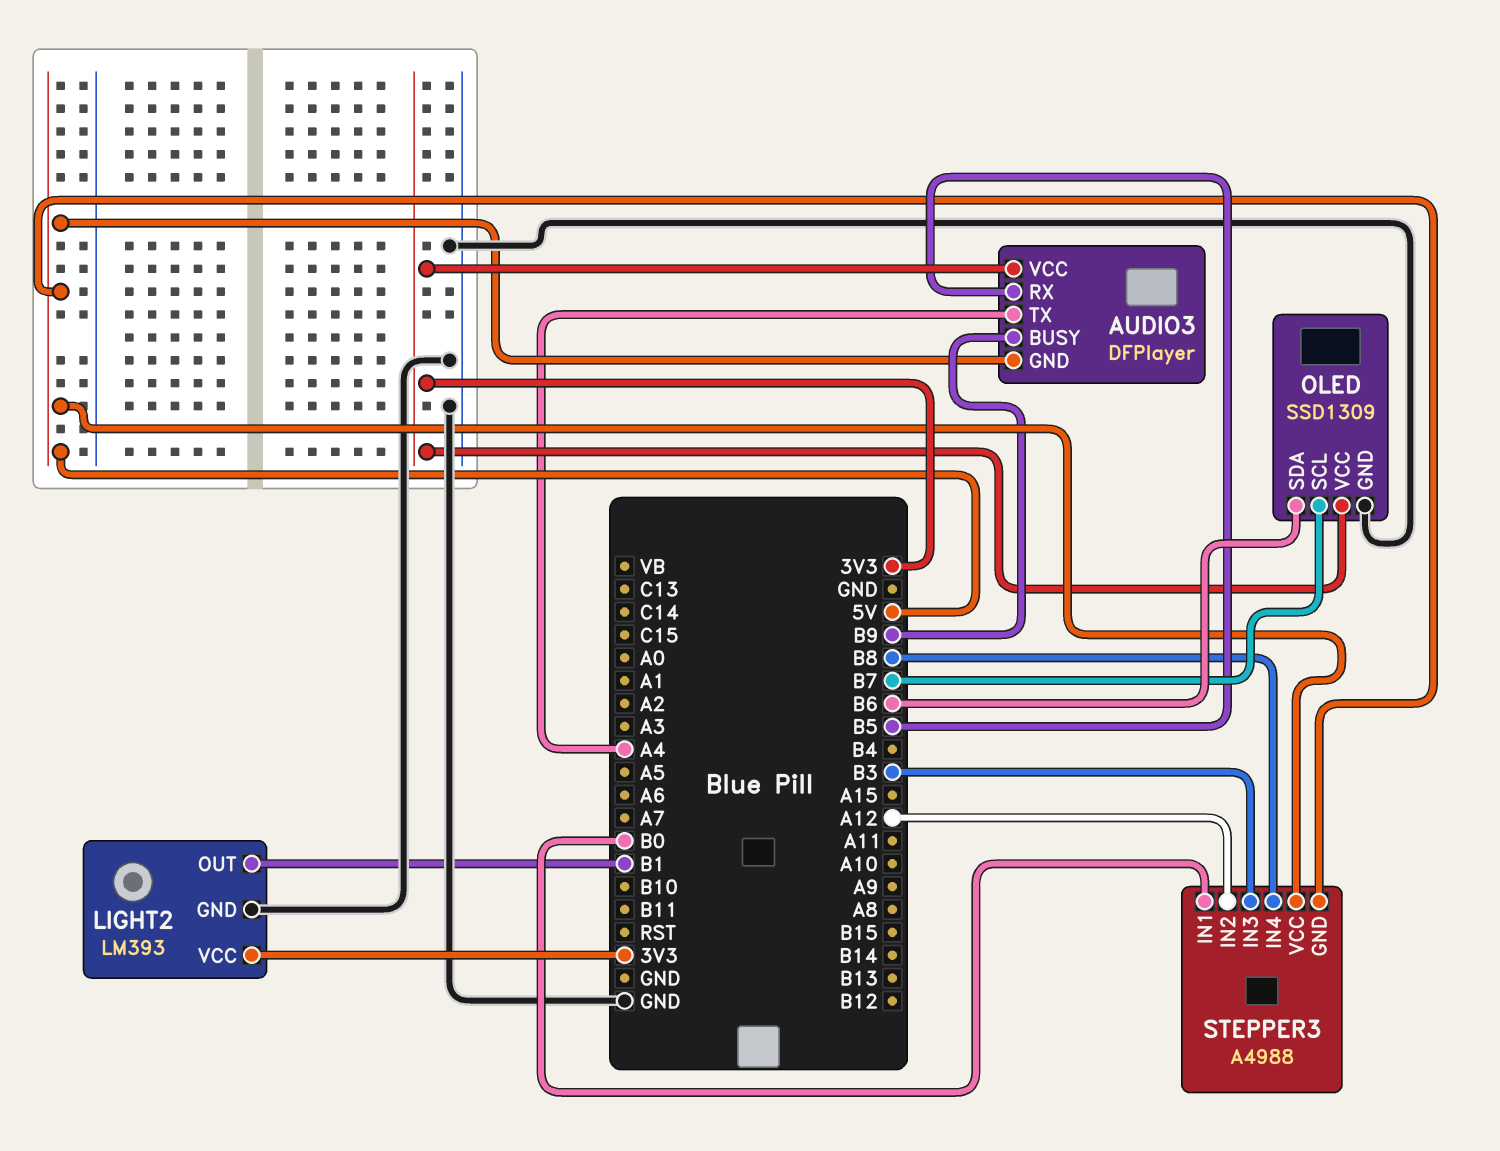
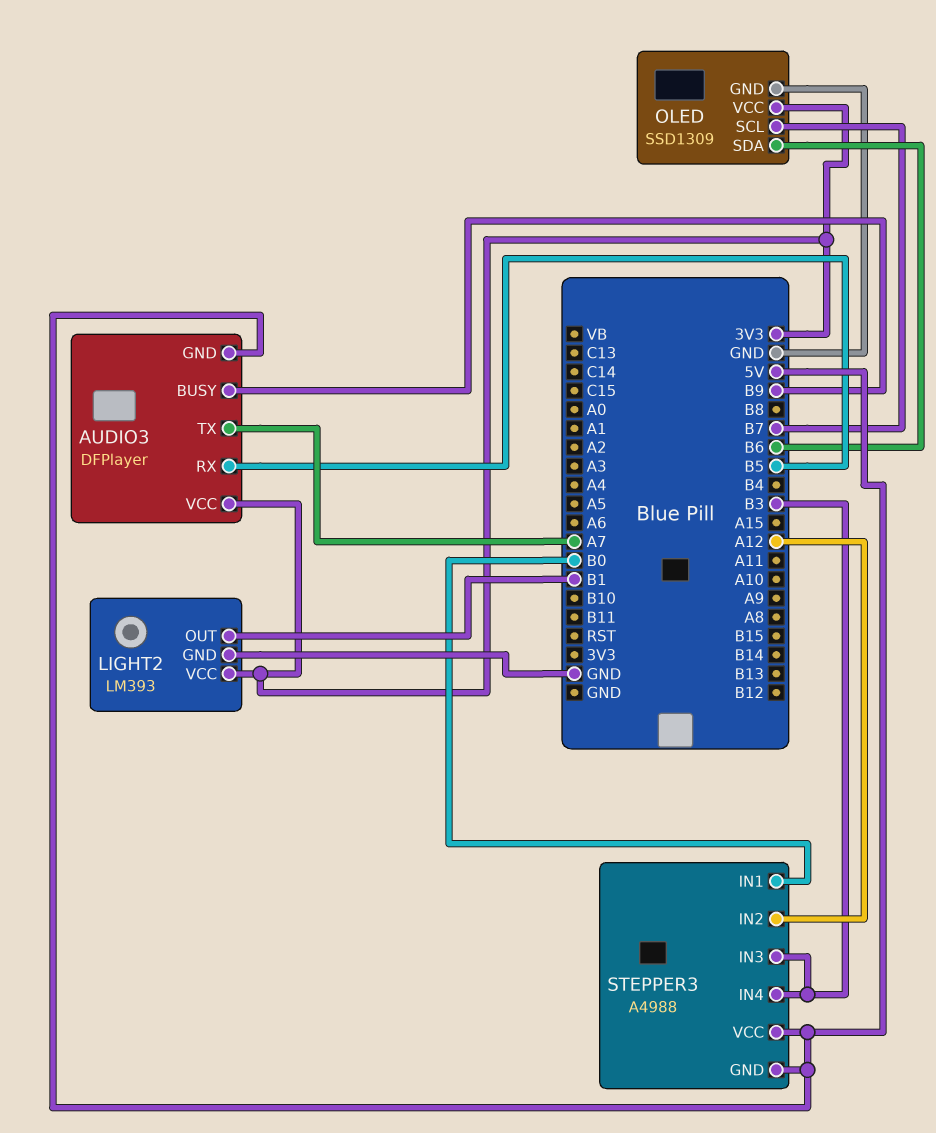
AUDIO3 pin TX: A4 -> A7
STEPPER3 pin IN4: B8 -> B3

